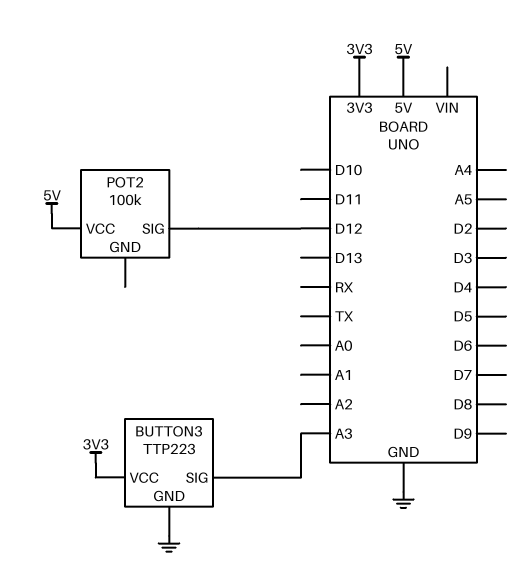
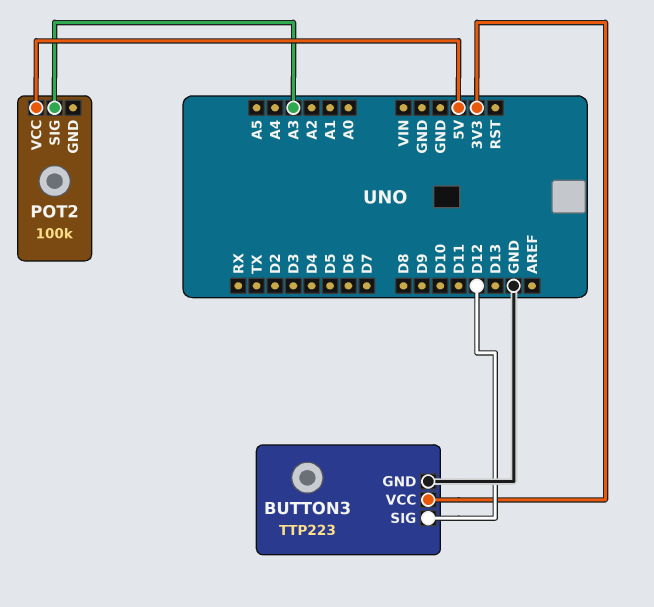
BUTTON3 pin SIG: A3 -> D12
POT2 pin SIG: D12 -> A3

